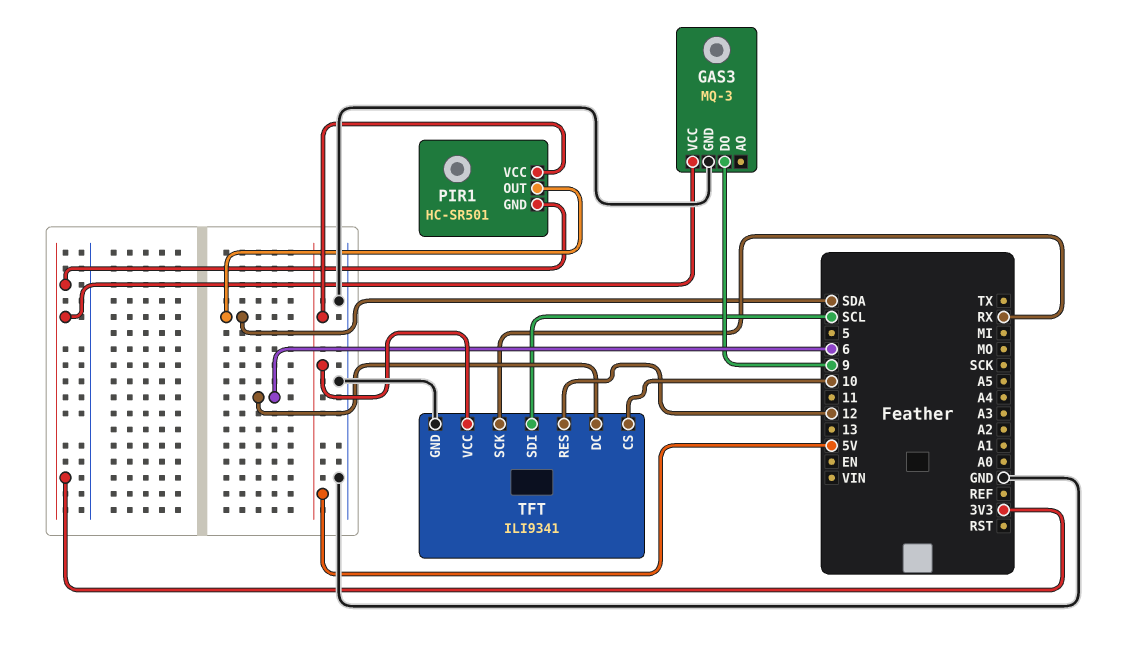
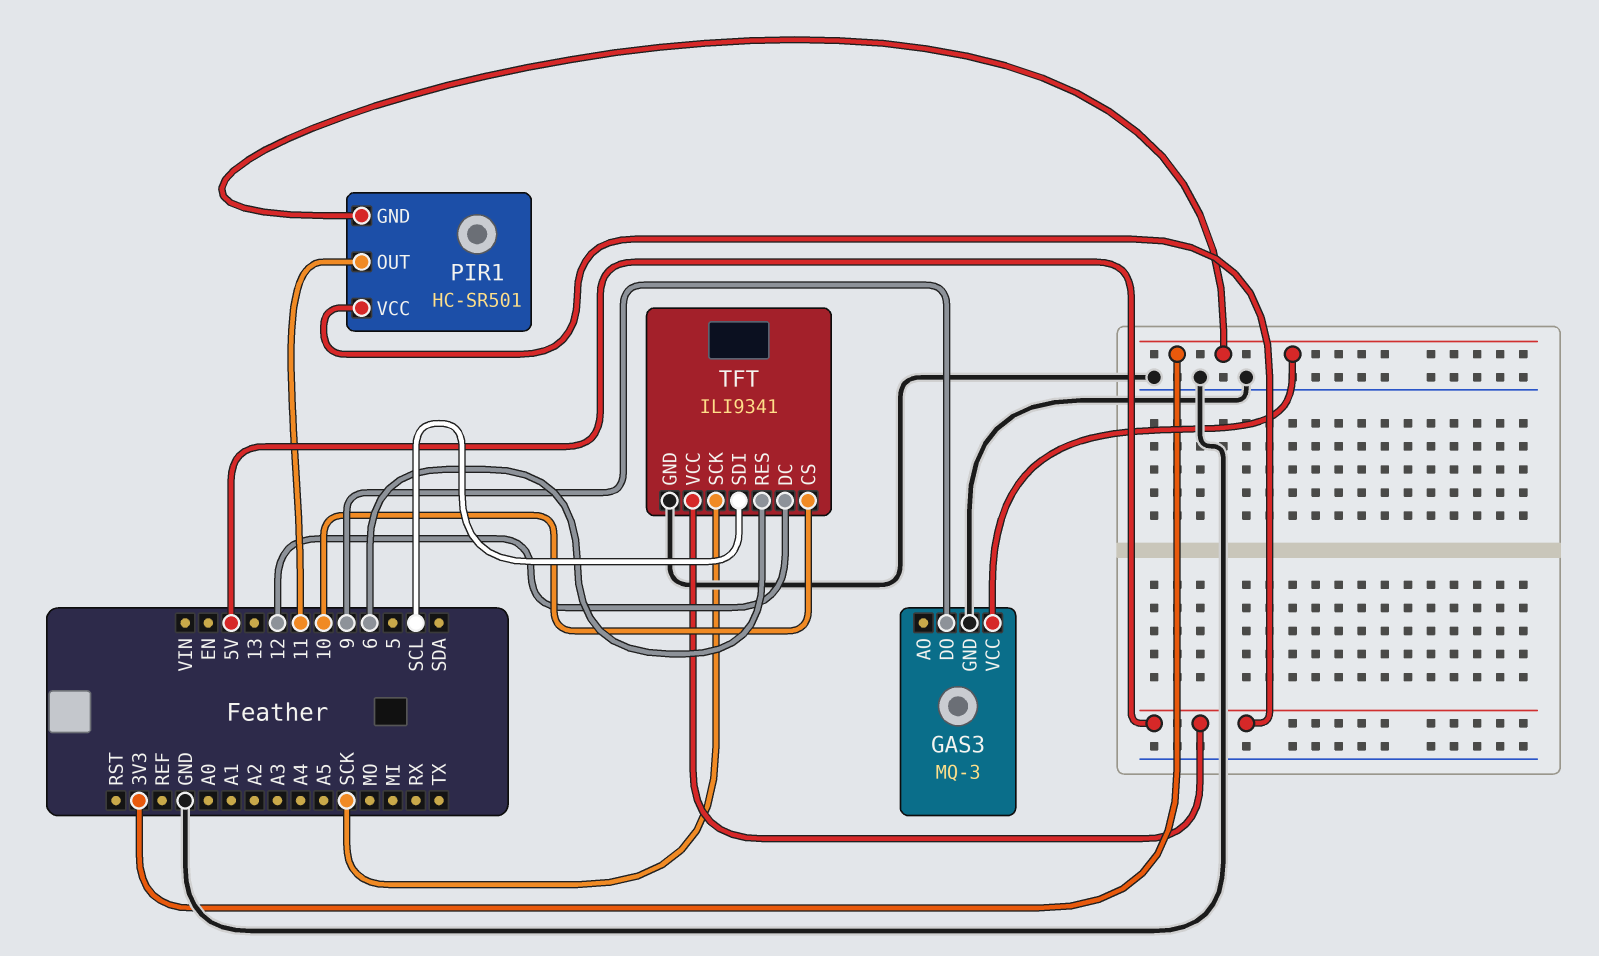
PIR1 pin OUT: SDA -> 11
TFT pin DC: 6 -> 12
TFT pin RES: 12 -> 6
TFT pin SCK: RX -> SCK

